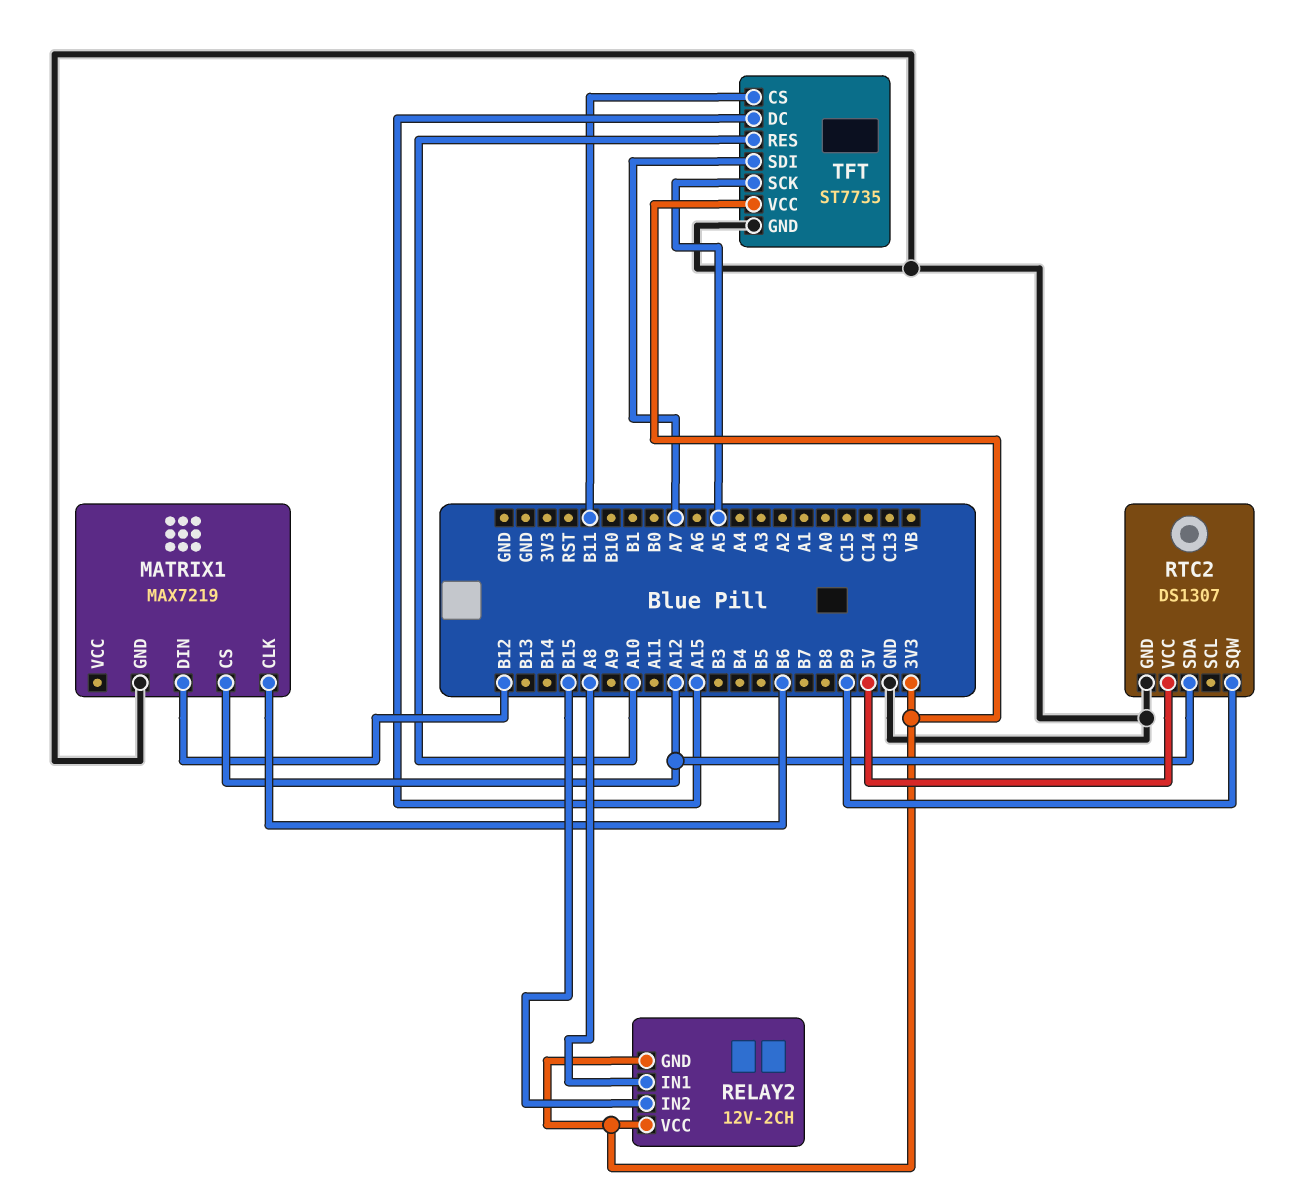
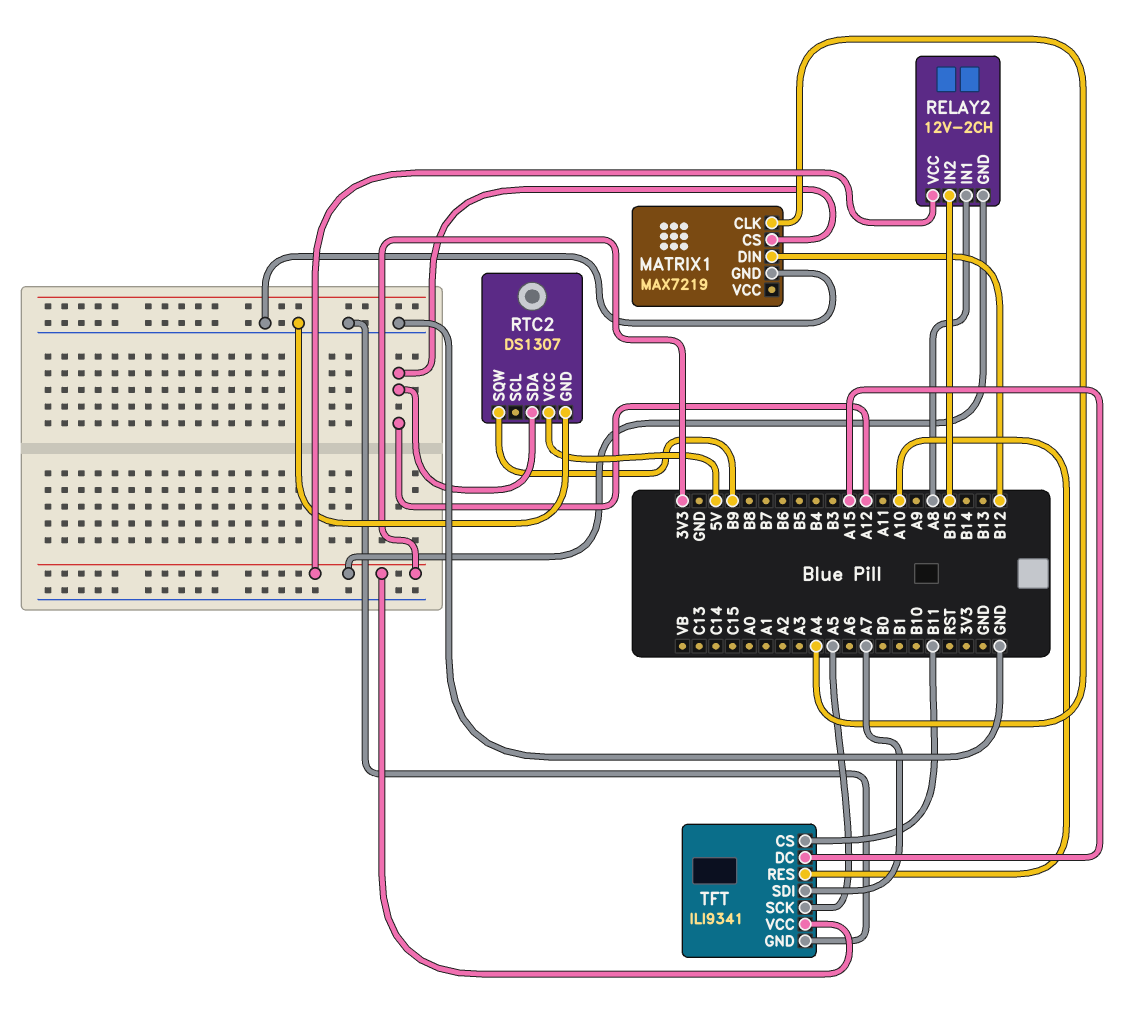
MATRIX1 pin CLK: B6 -> A4
TFT: ST7735 -> ILI9341

